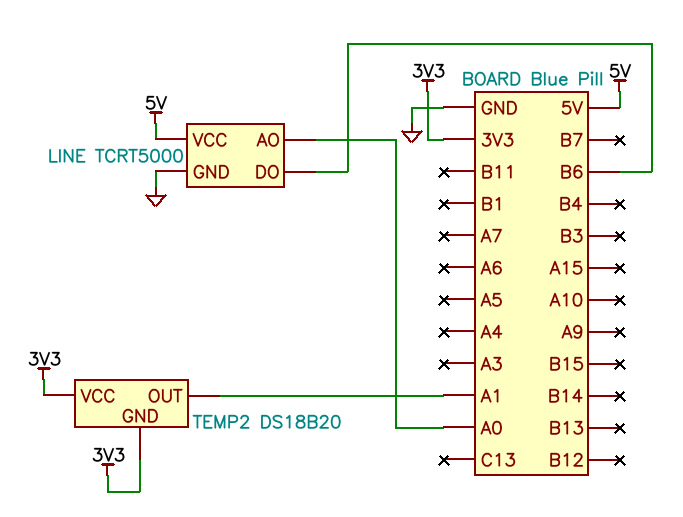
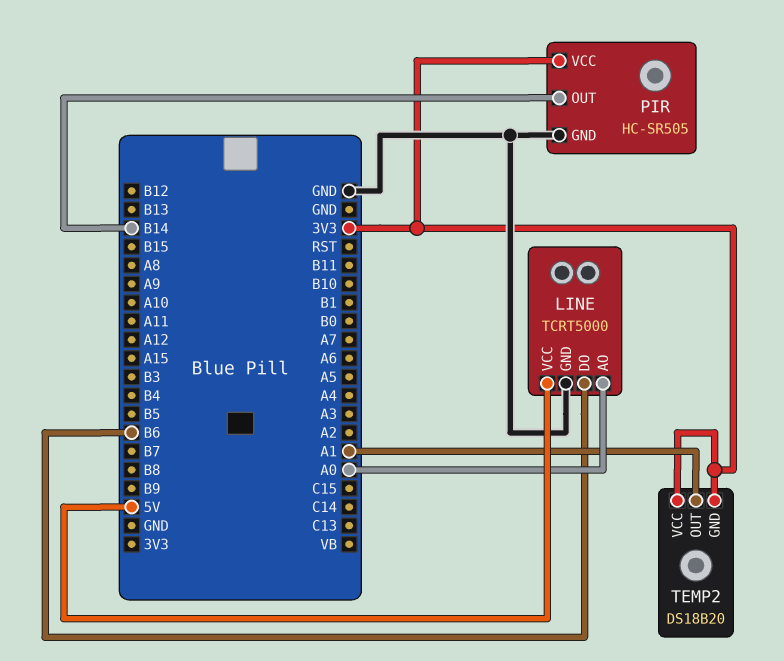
PIR: none -> HC-SR505
PIR pin GND: none -> GND
PIR pin OUT: none -> B14
PIR pin VCC: none -> 3V3

